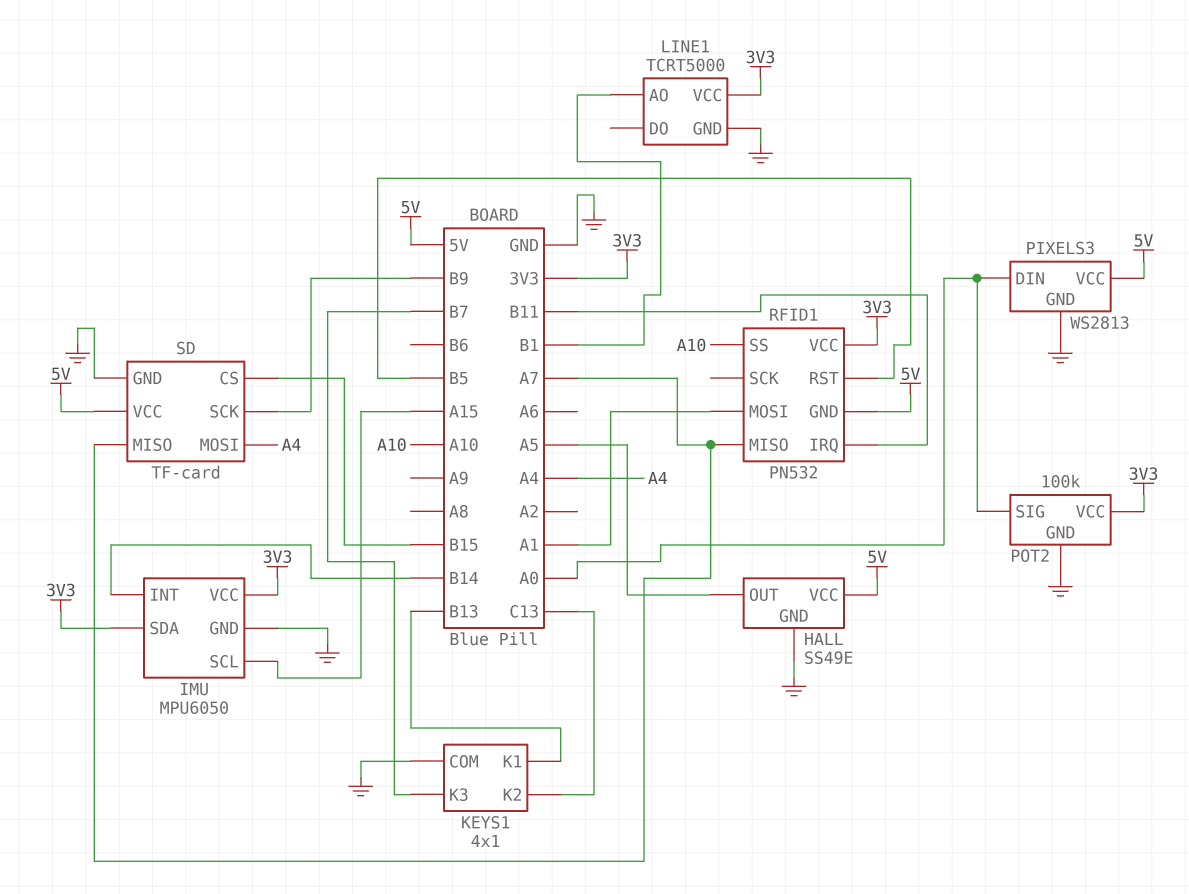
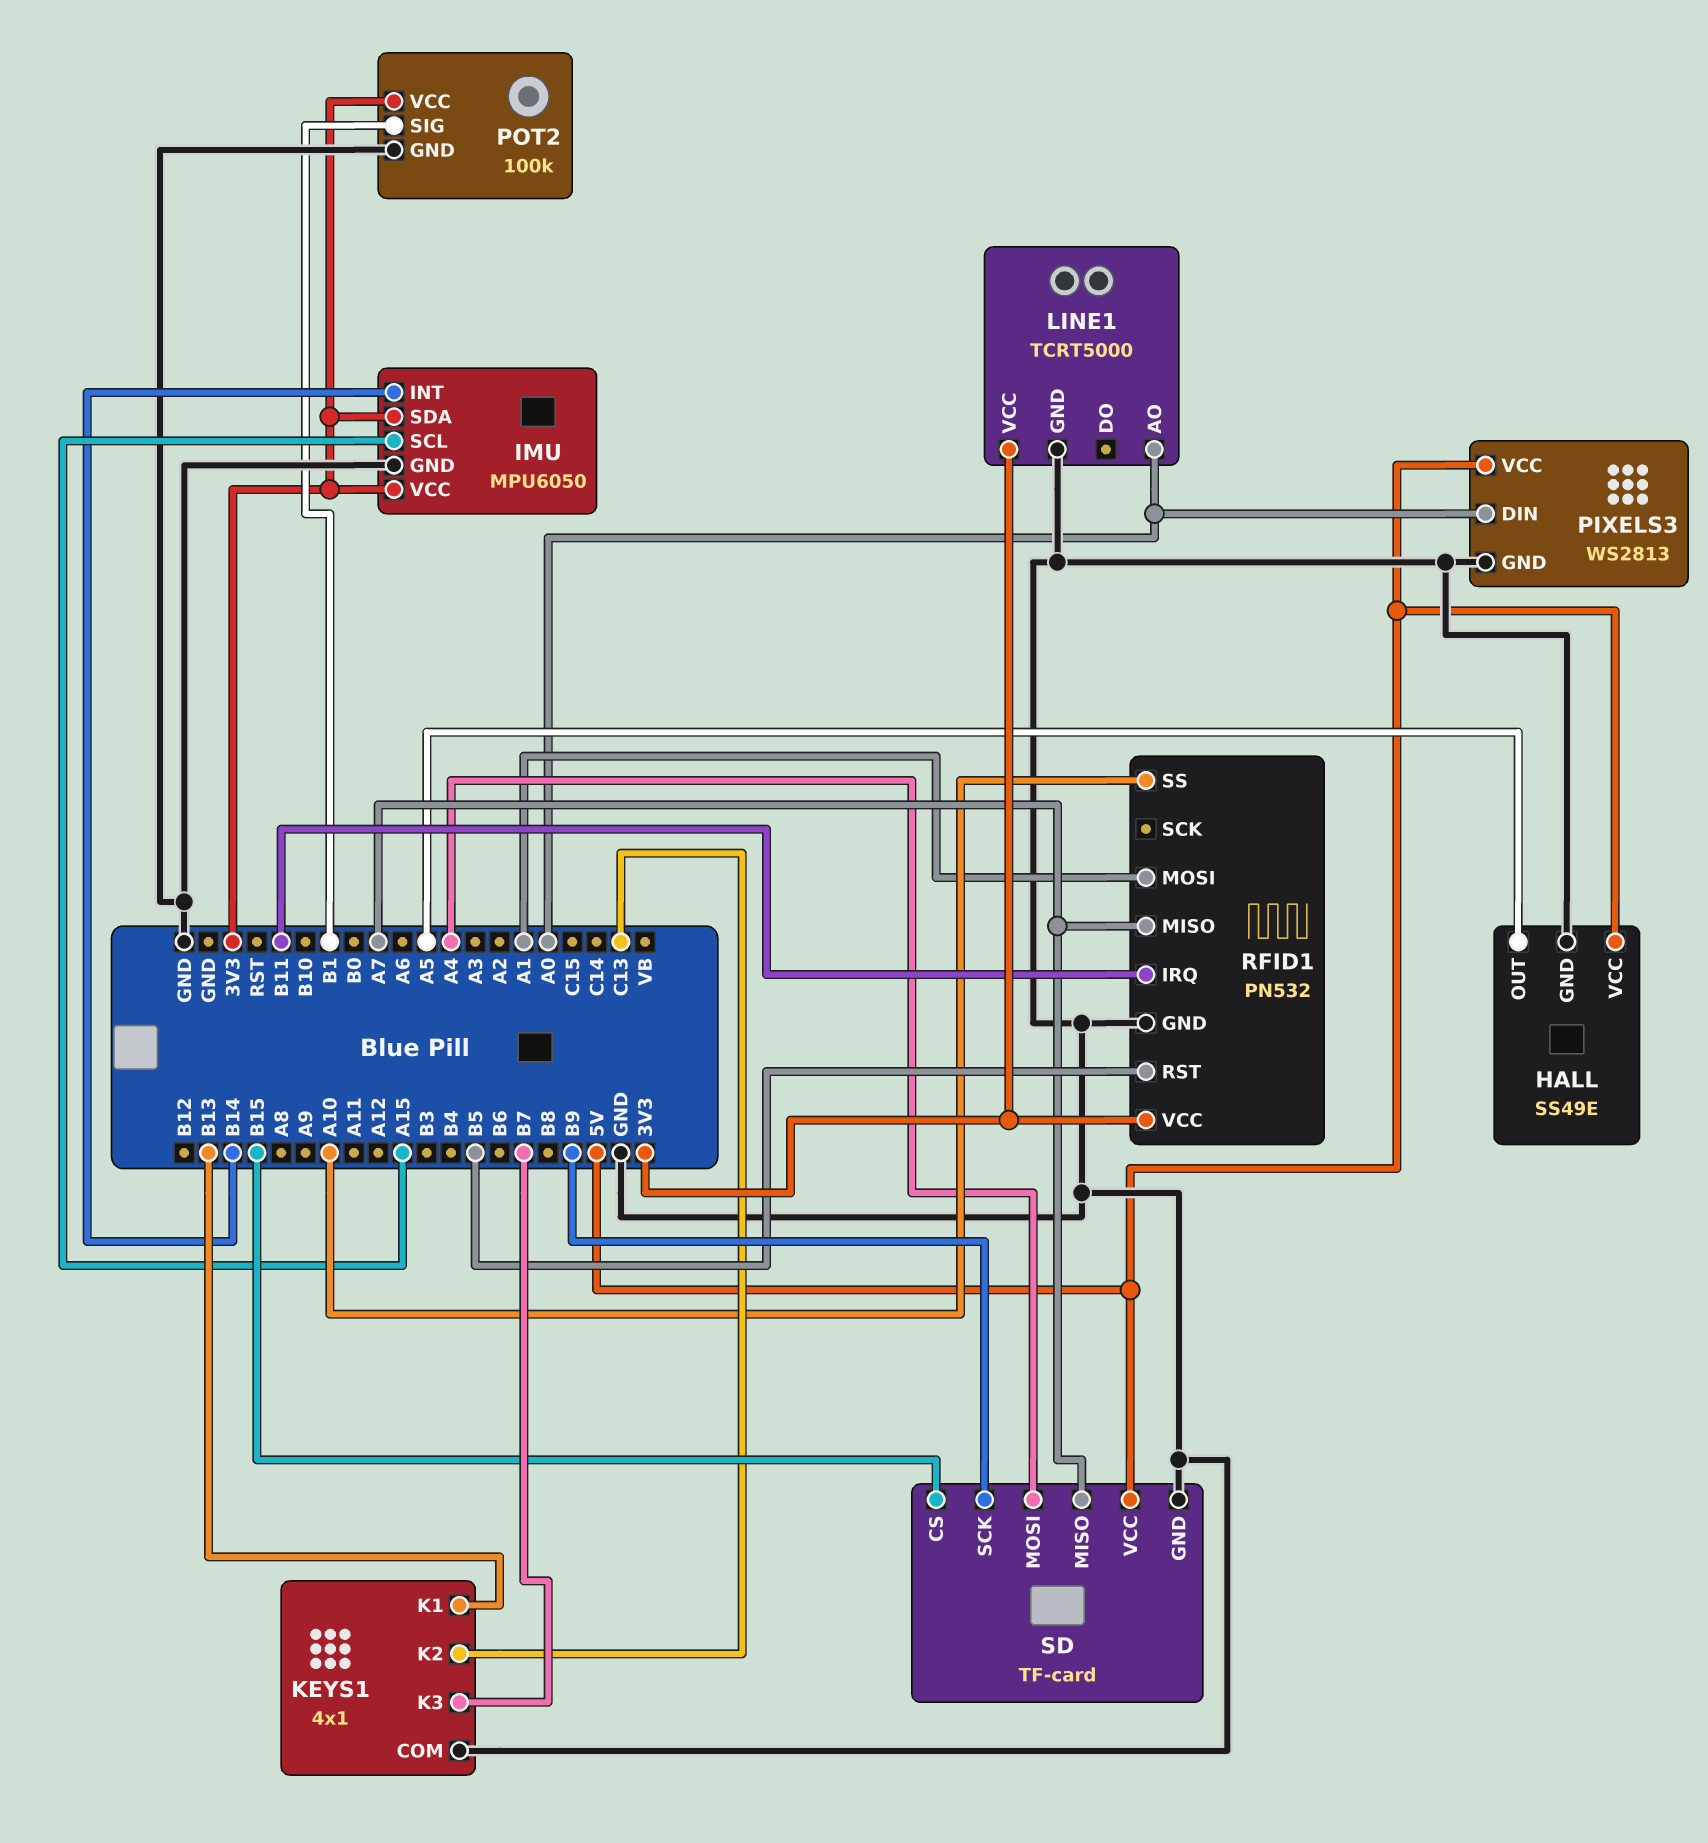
LINE1 pin AO: B1 -> A0
POT2 pin SIG: A0 -> B1
RFID1 pin GND: 5V -> GND

